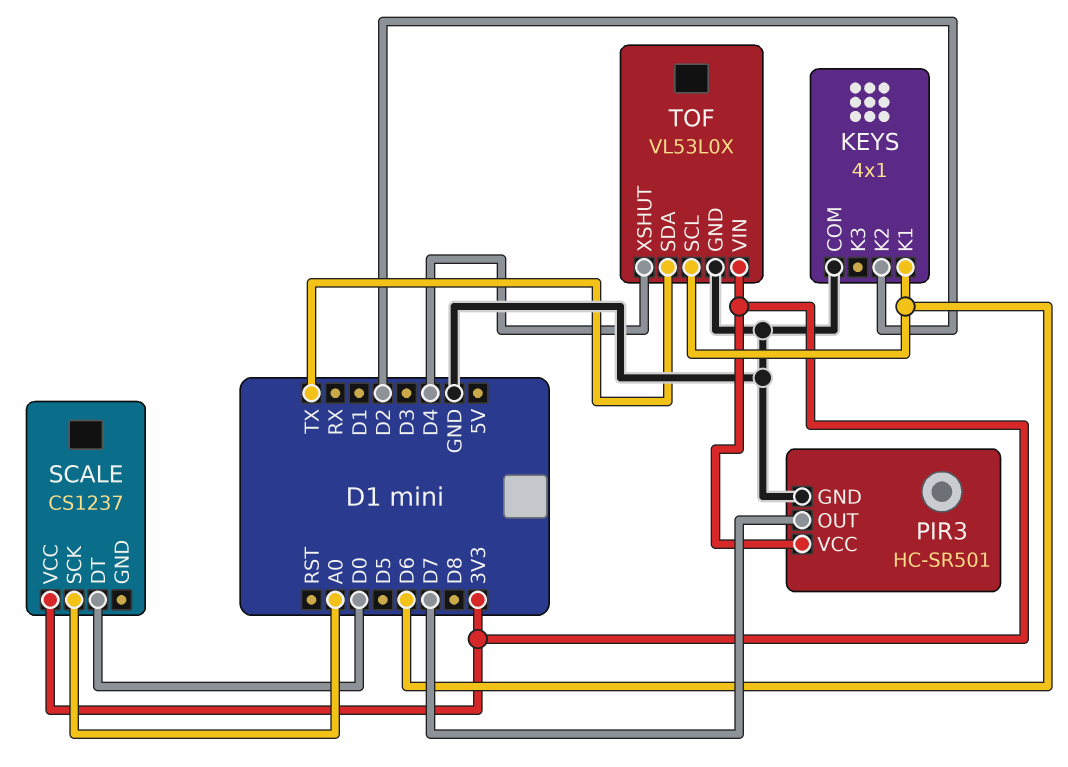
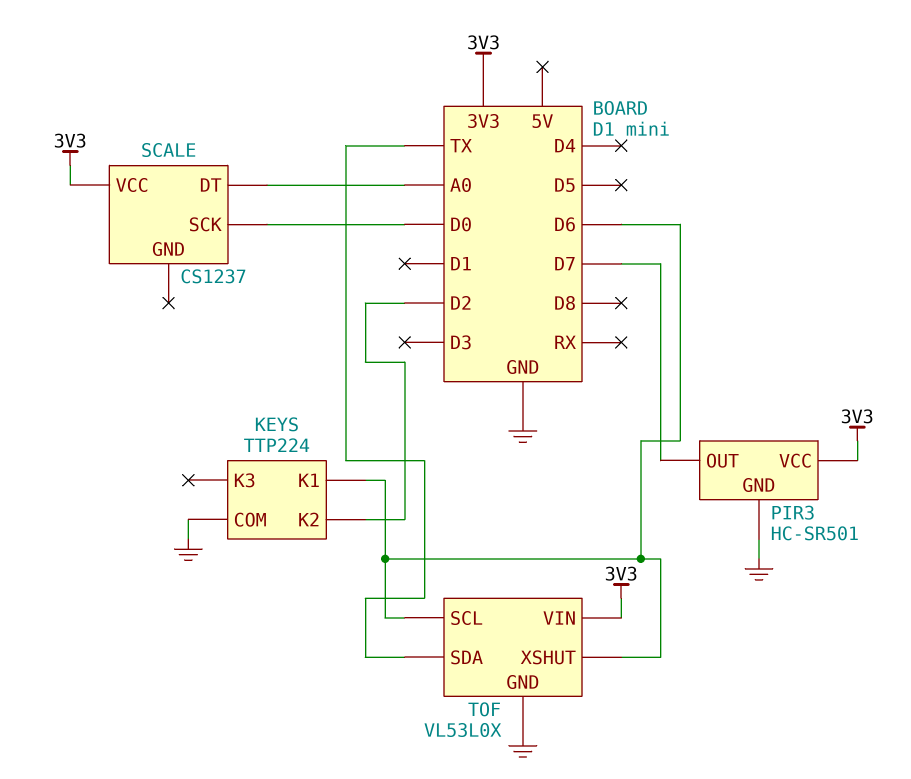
KEYS: 4x1 -> TTP224
SCALE pin DT: D0 -> A0
SCALE pin SCK: A0 -> D0
TOF pin XSHUT: D4 -> D6

